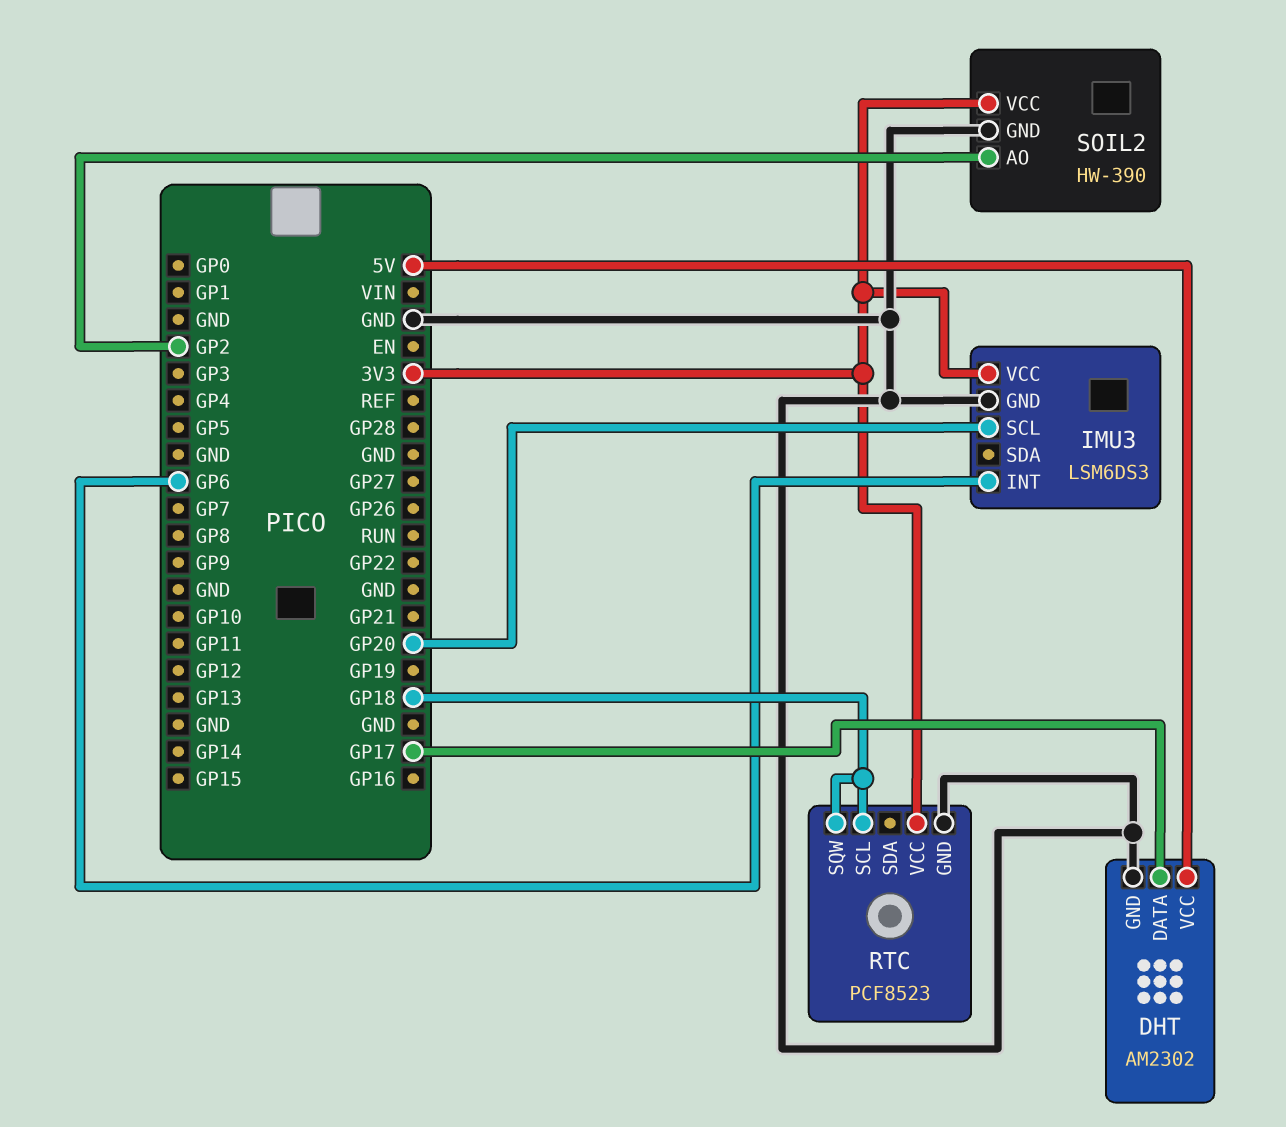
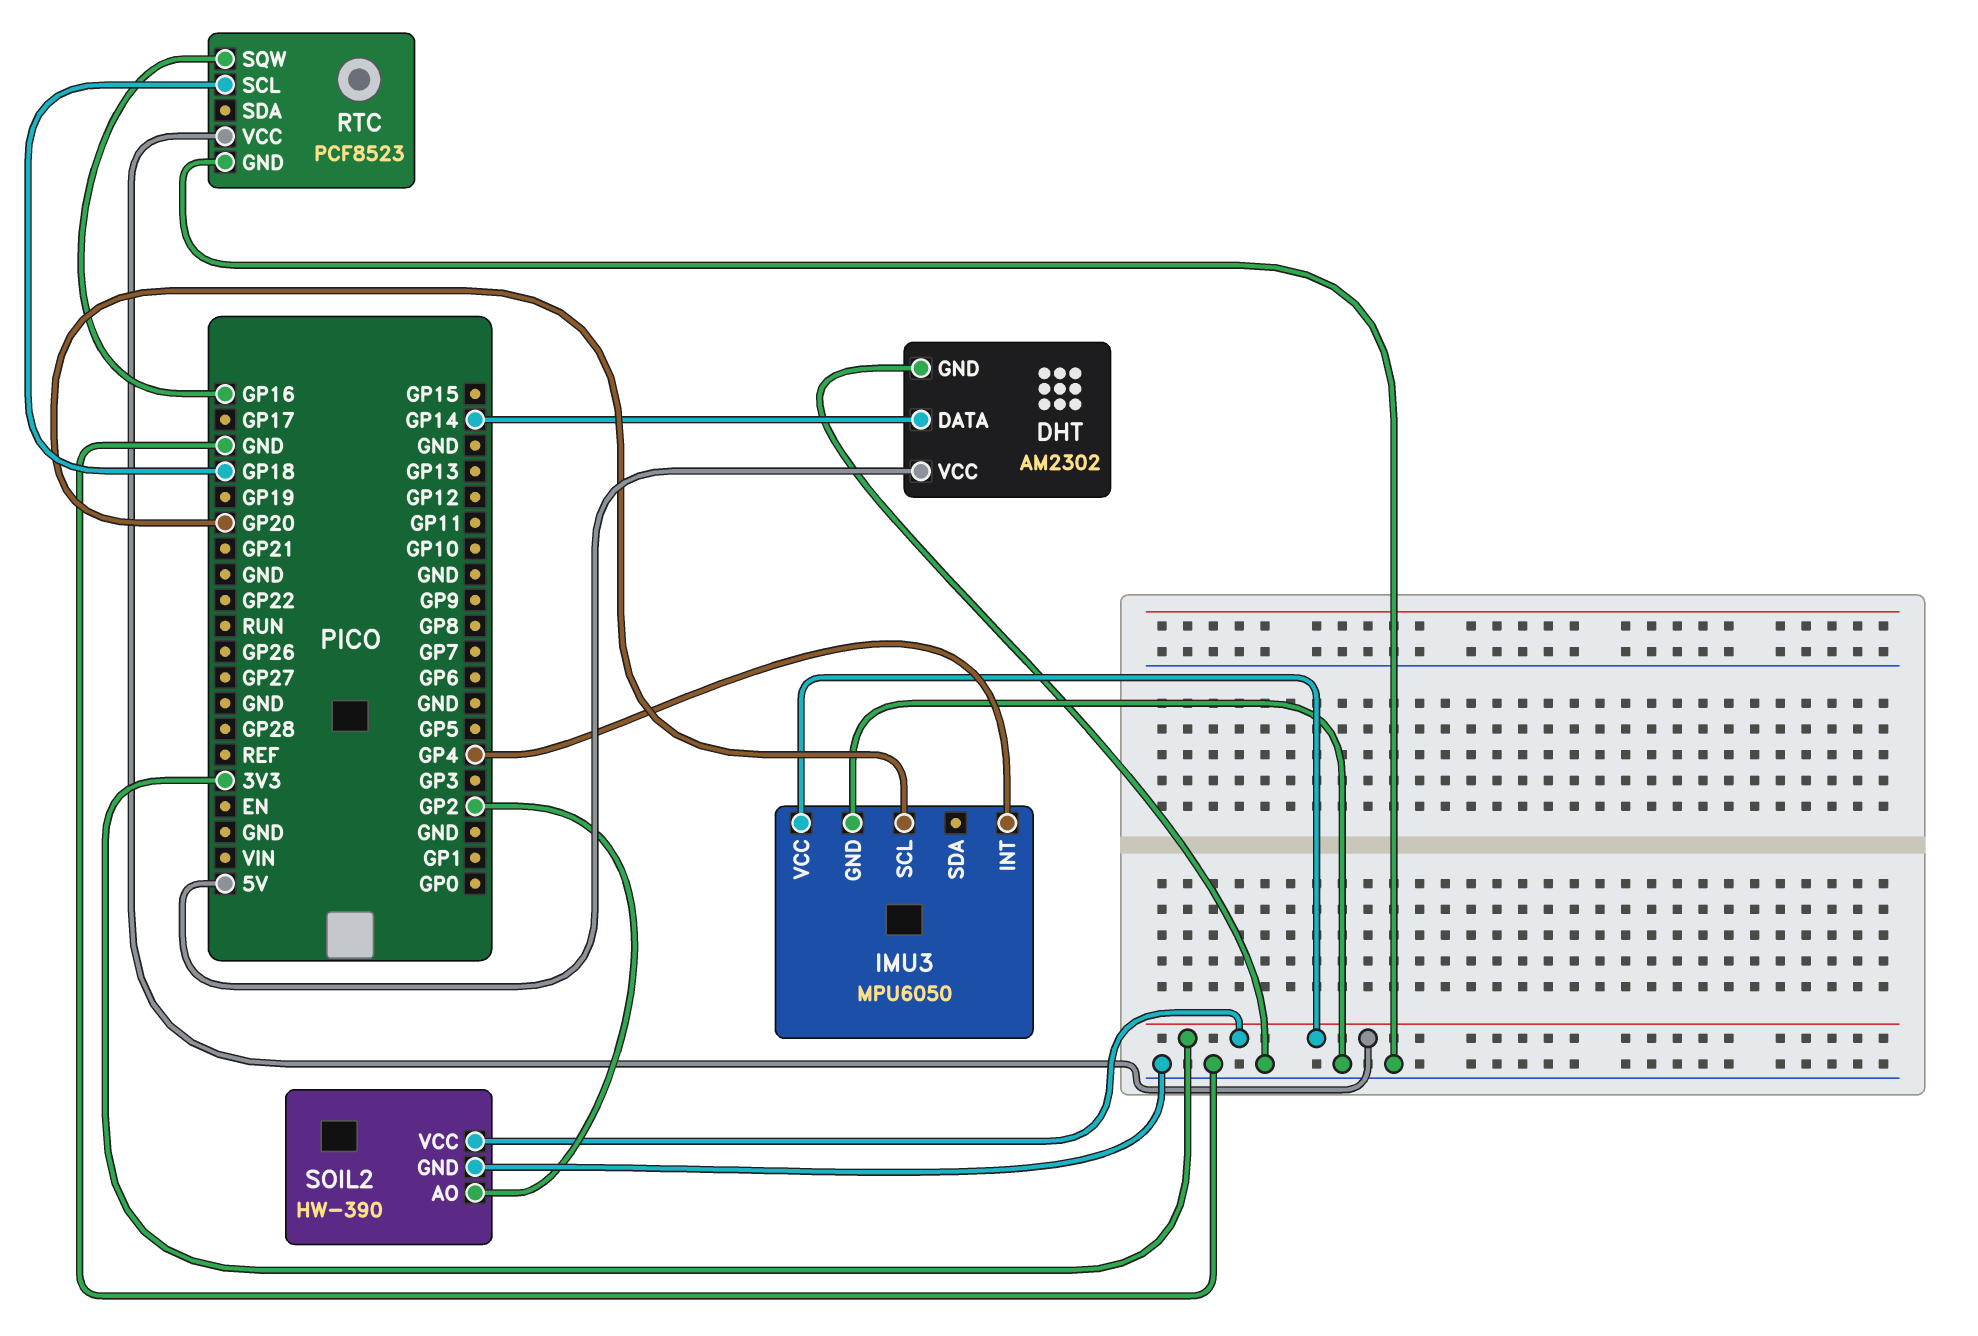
DHT pin DATA: GP17 -> GP14
IMU3: LSM6DS3 -> MPU6050
IMU3 pin INT: GP6 -> GP4
RTC pin SQW: GP18 -> GP16

